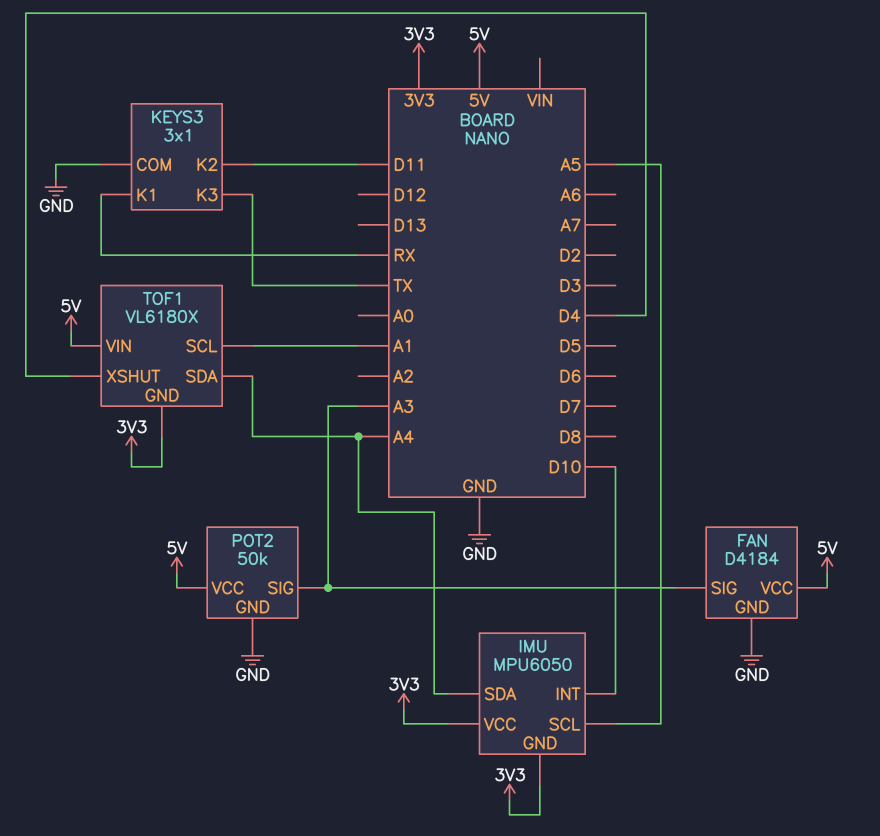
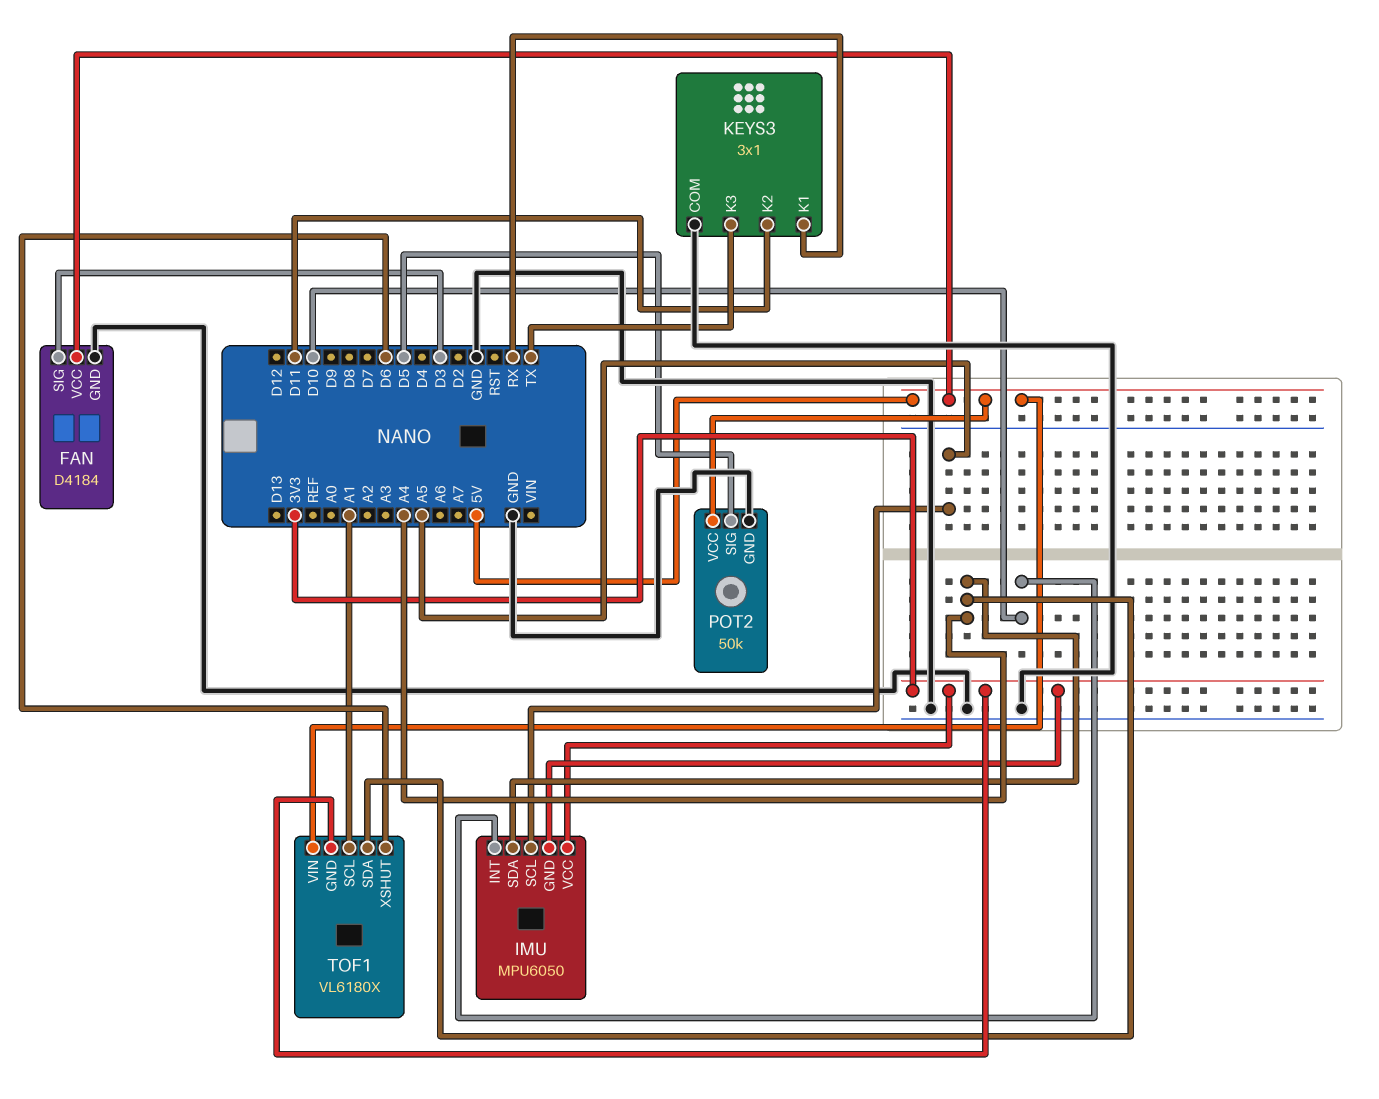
FAN pin SIG: A3 -> D3
POT2 pin SIG: A3 -> D5
TOF1 pin XSHUT: D4 -> D6

